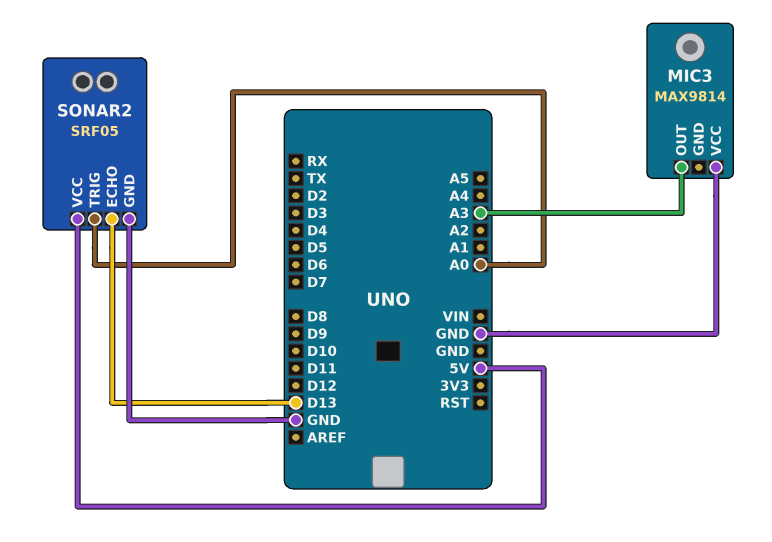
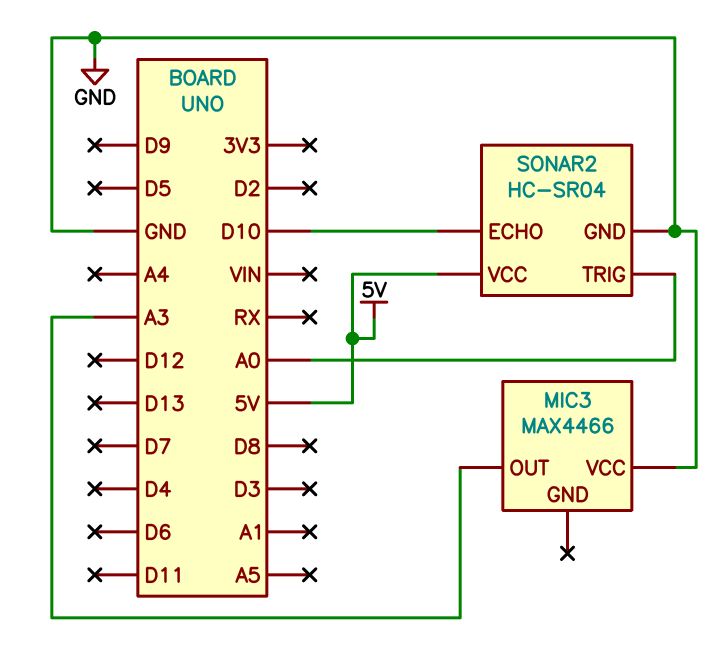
MIC3: MAX9814 -> MAX4466
SONAR2: SRF05 -> HC-SR04
SONAR2 pin ECHO: D13 -> D10

